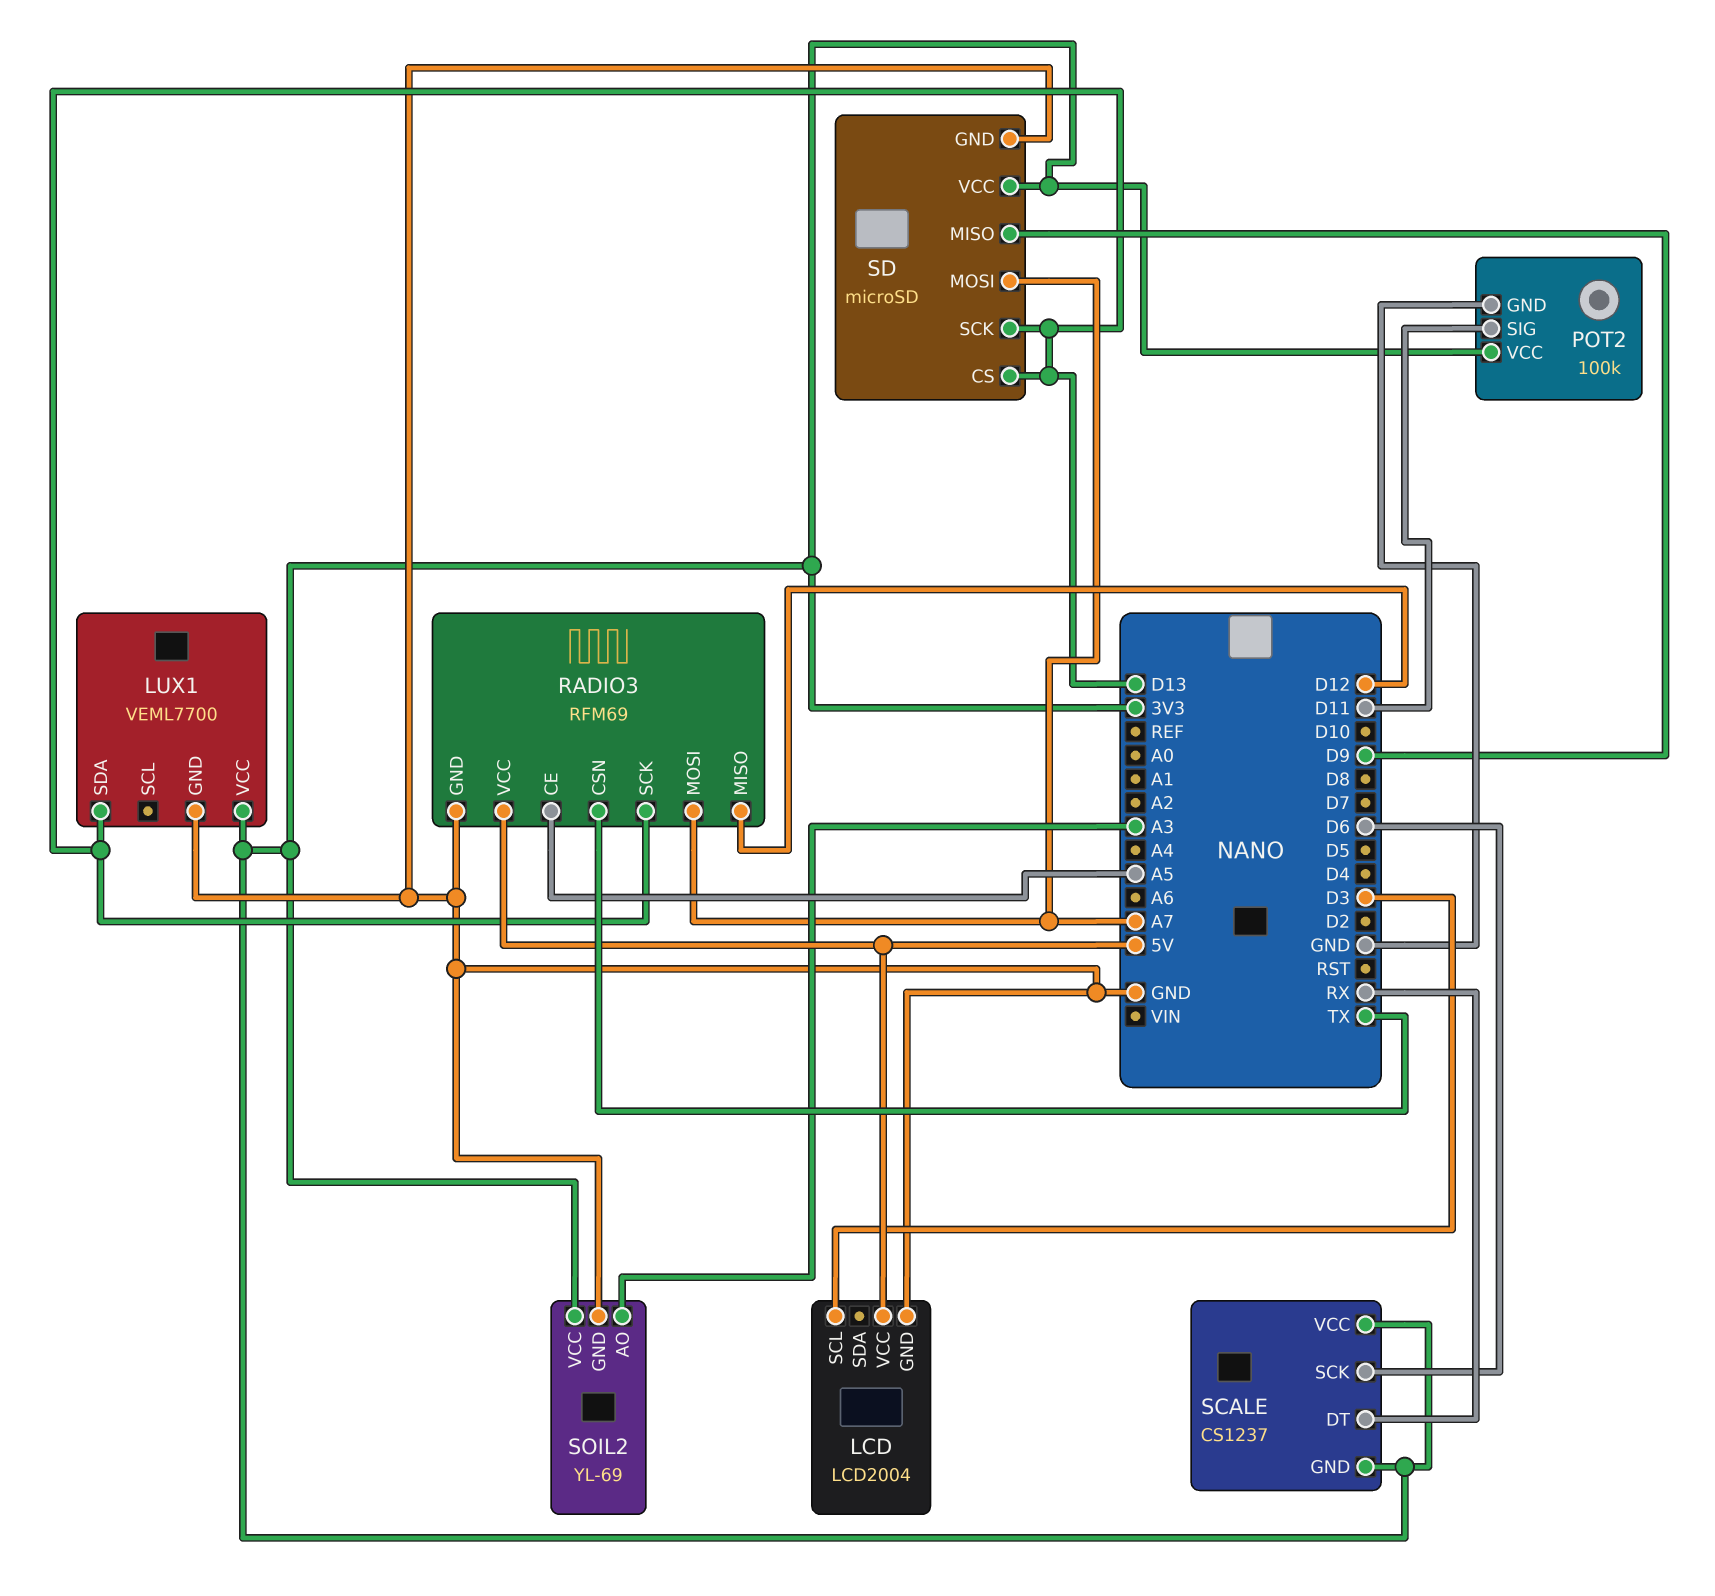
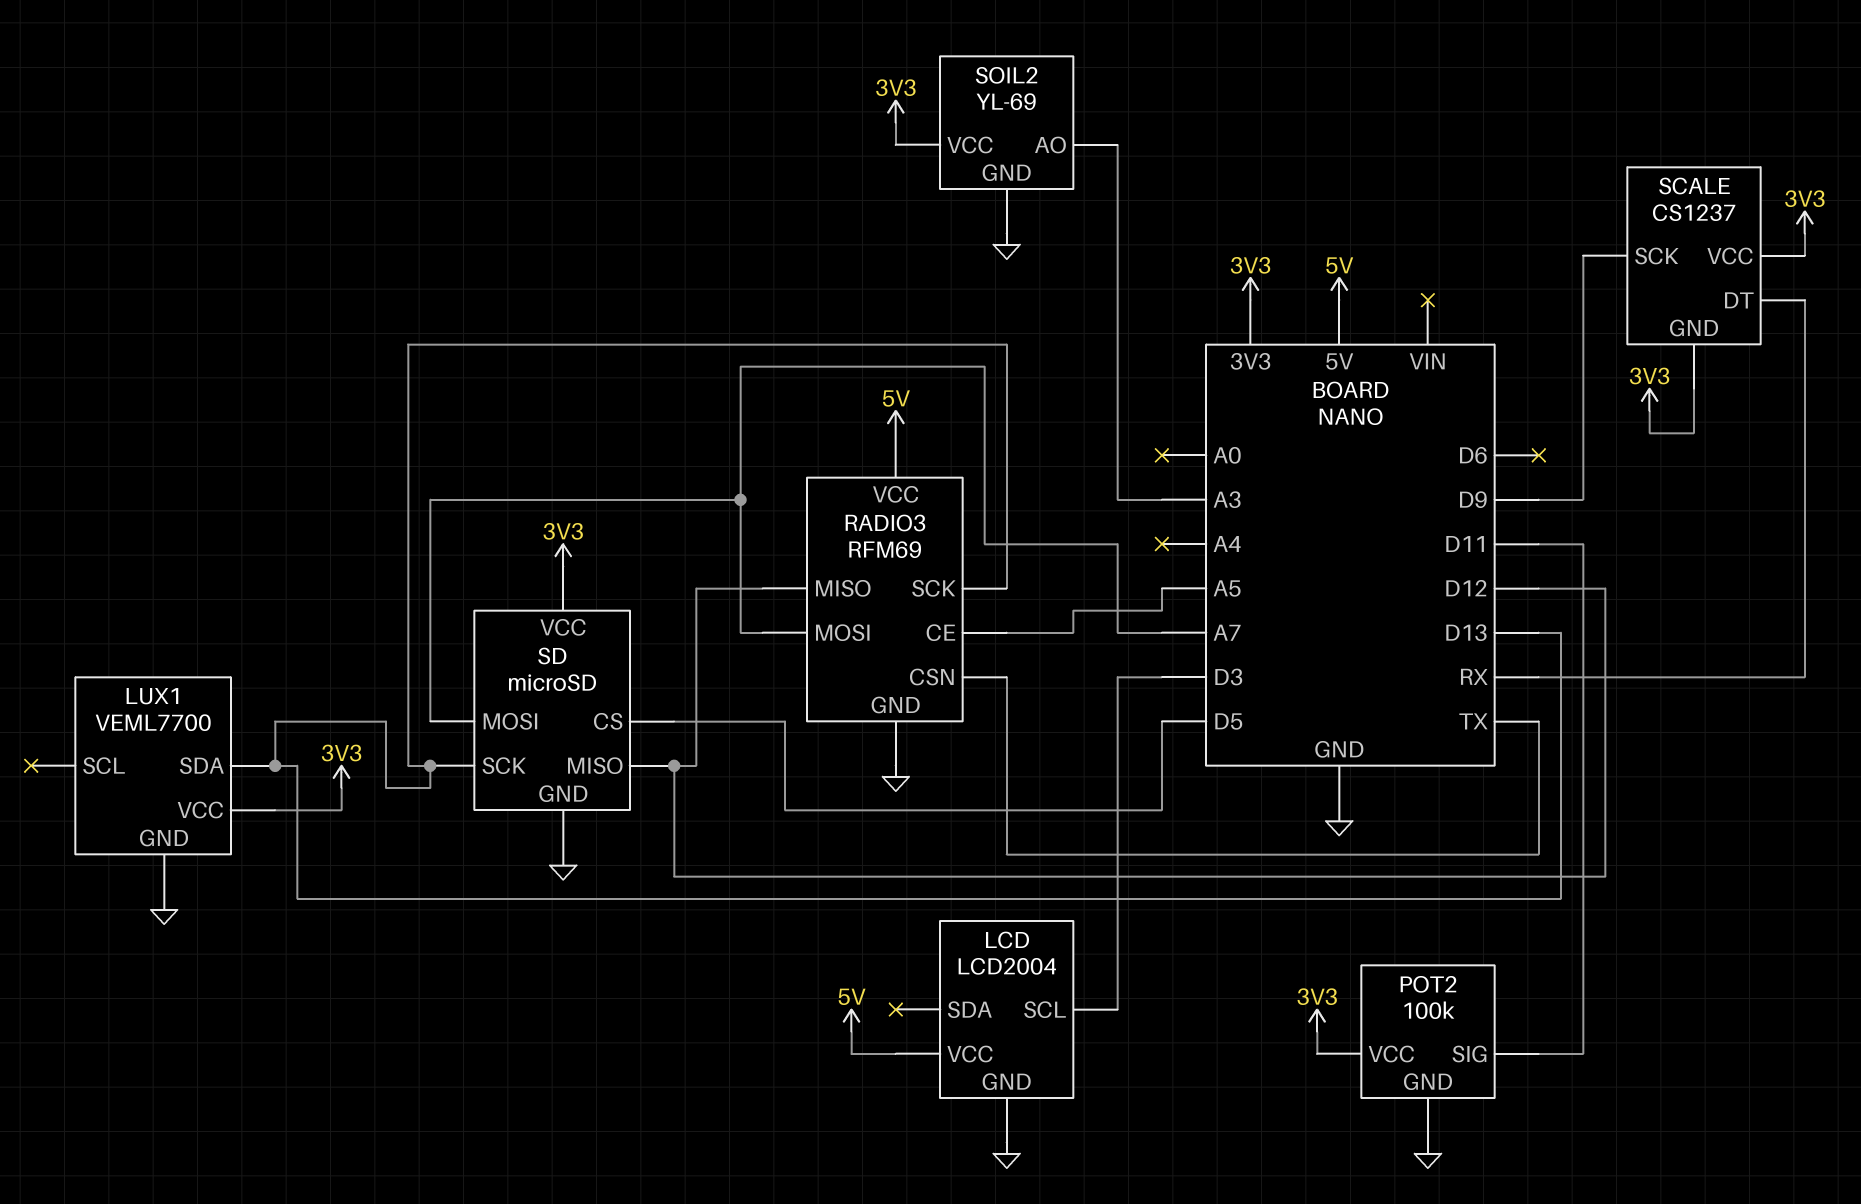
SCALE pin SCK: D6 -> D9
SD pin CS: D13 -> D5
SD pin MISO: D9 -> D12

